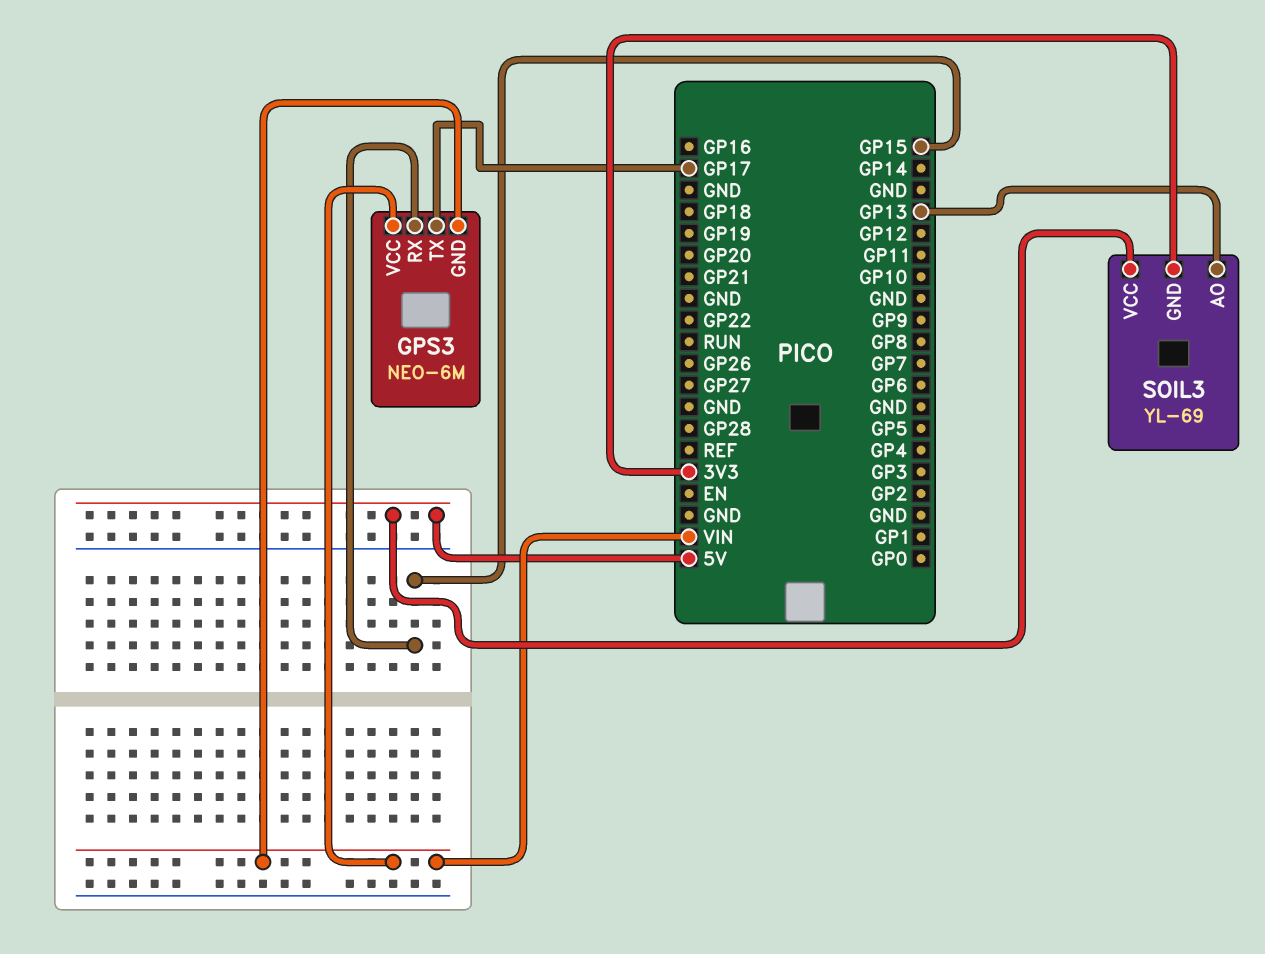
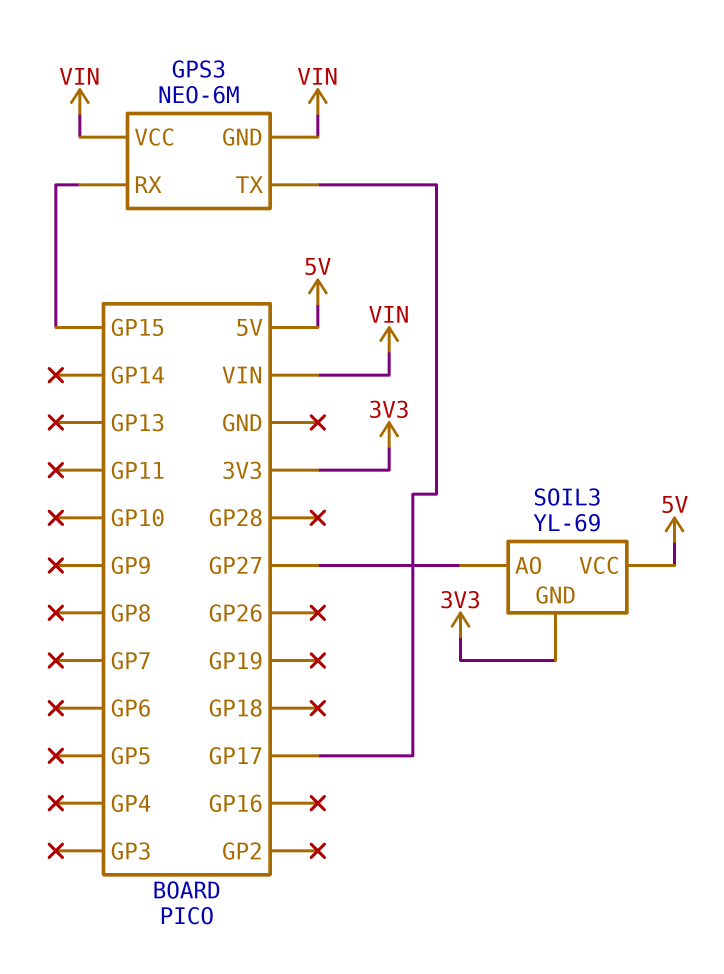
SOIL3 pin AO: GP13 -> GP27

